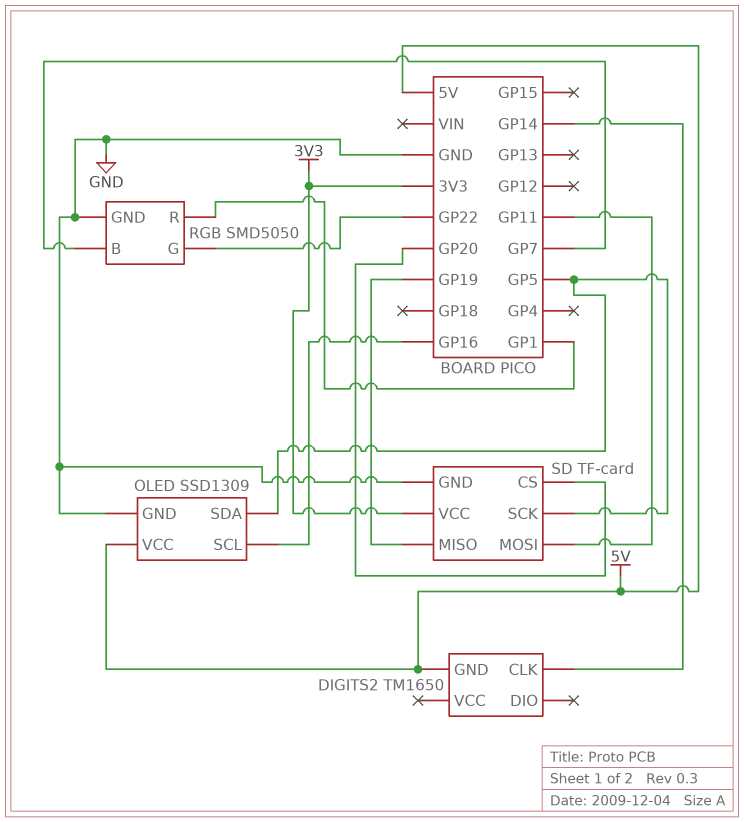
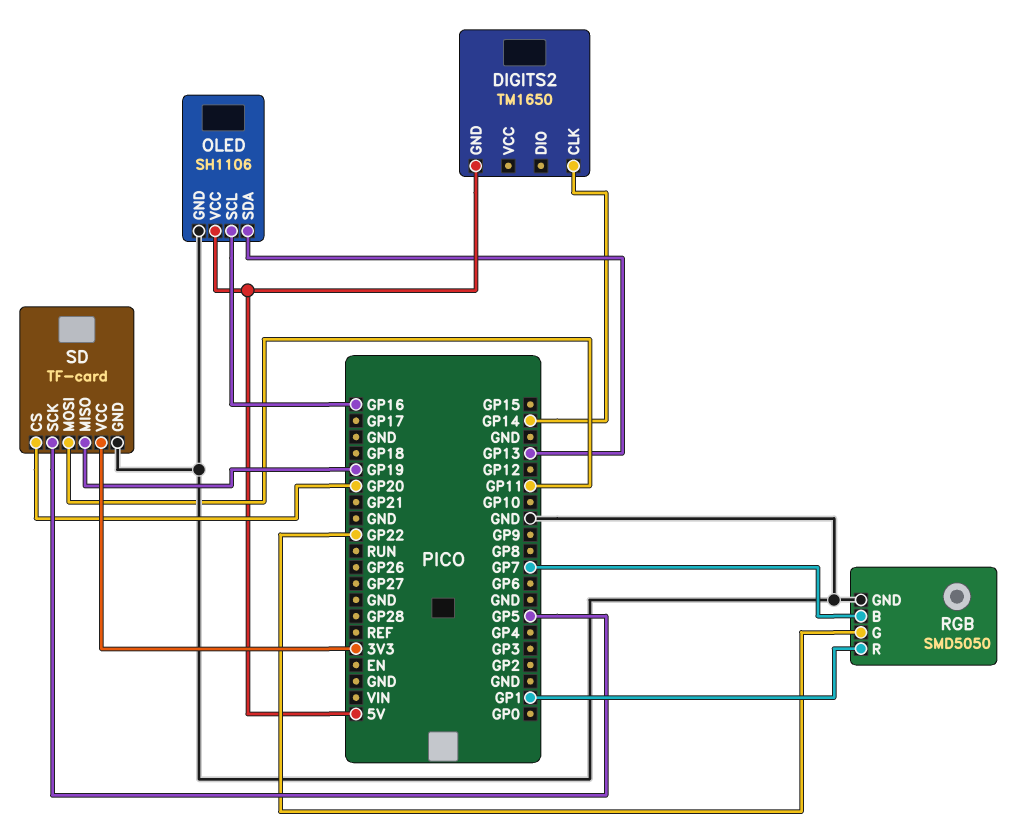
OLED: SSD1309 -> SH1106
OLED pin SDA: GP5 -> GP13

